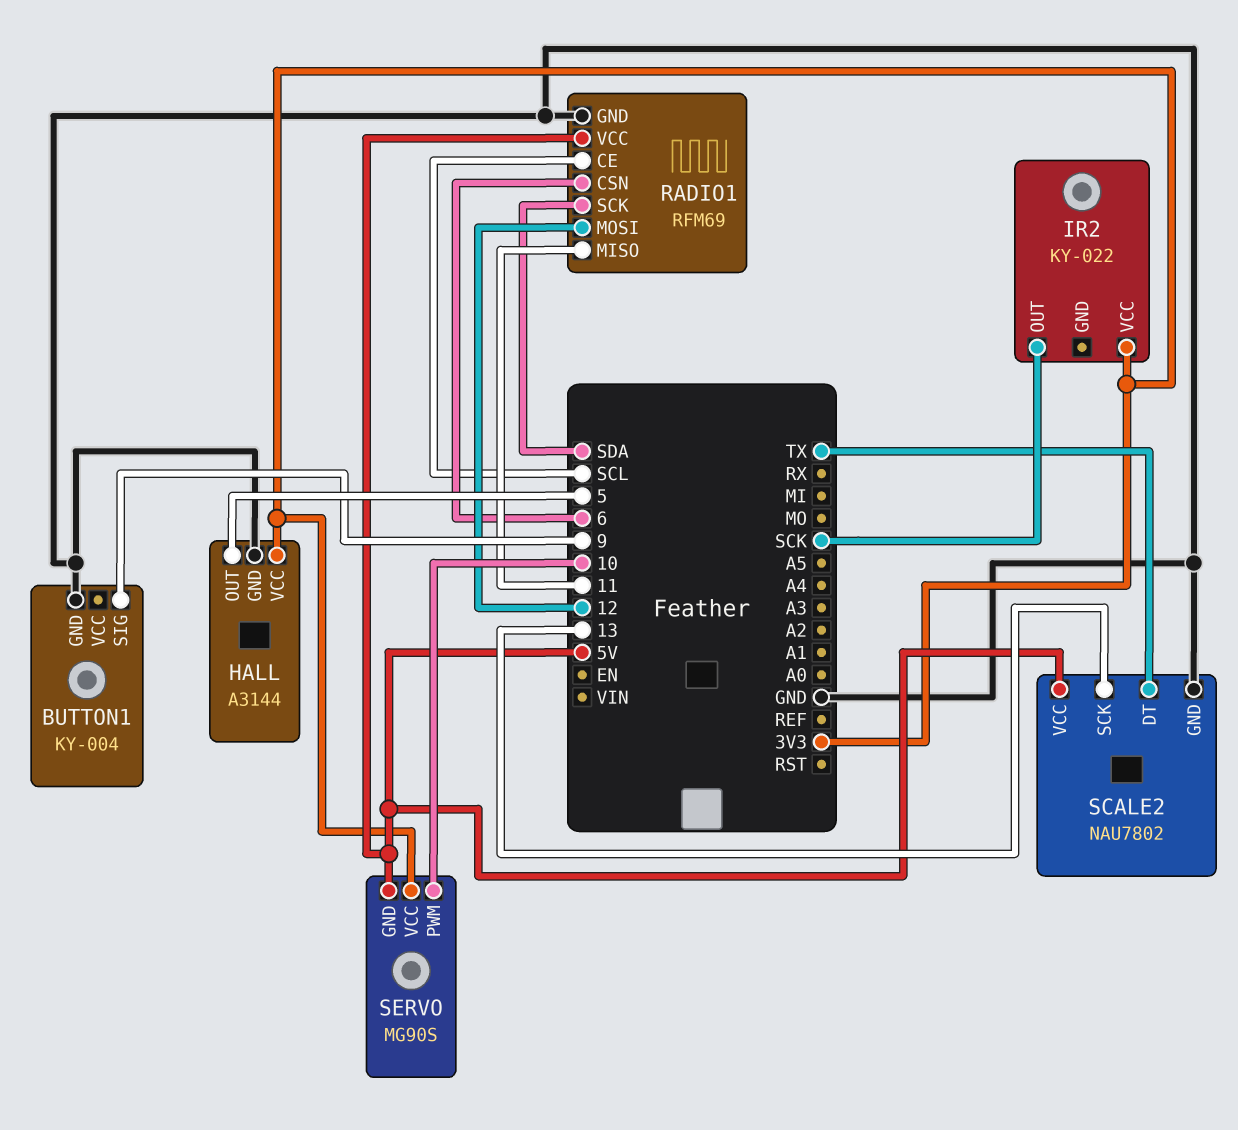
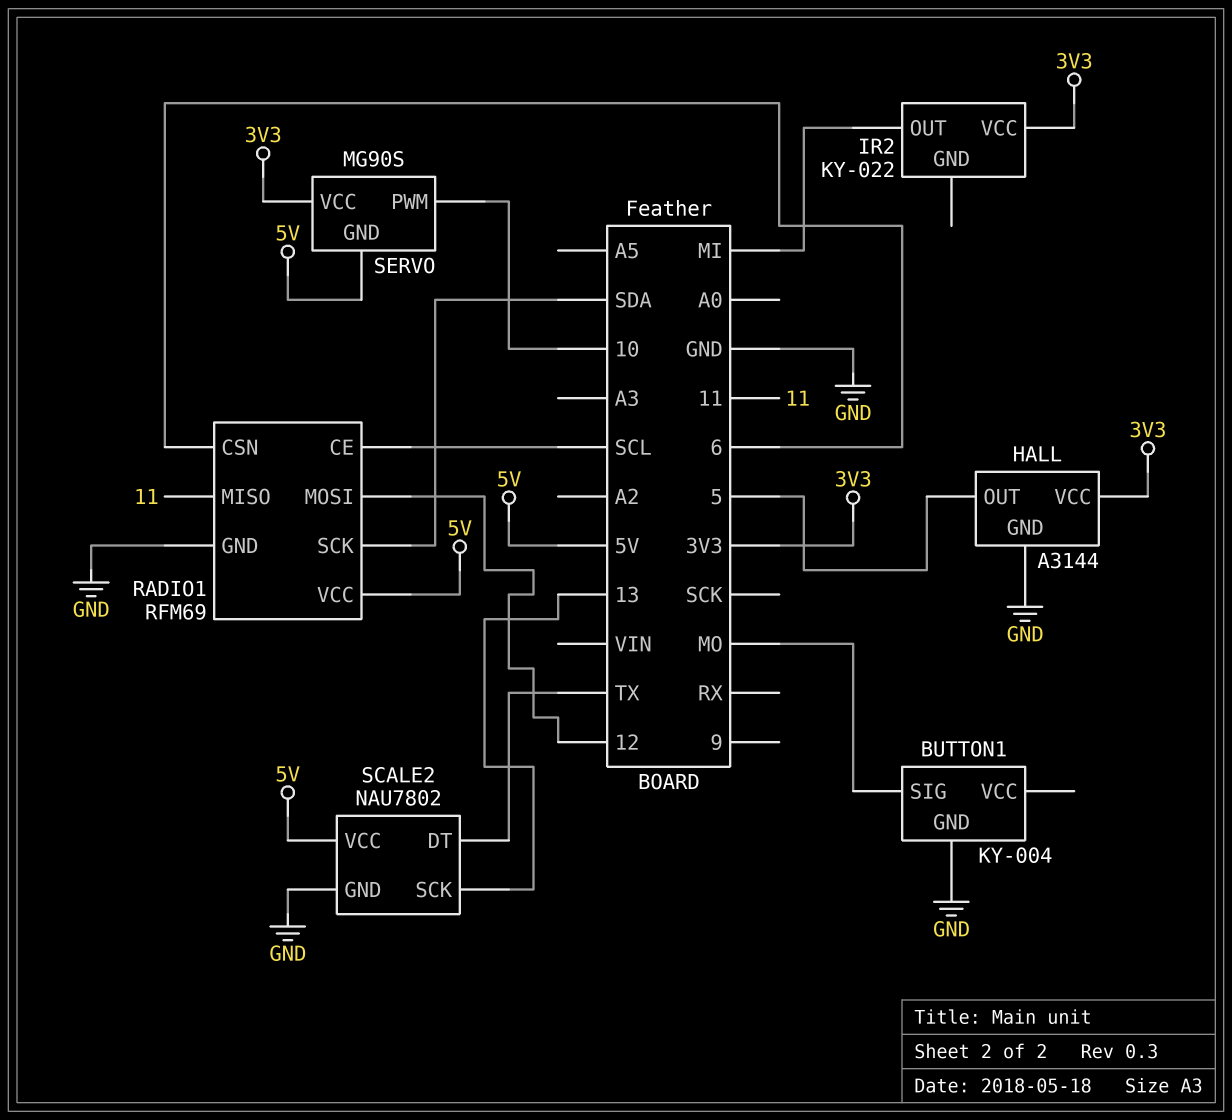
BUTTON1 pin SIG: 9 -> MO
IR2 pin OUT: SCK -> MI

